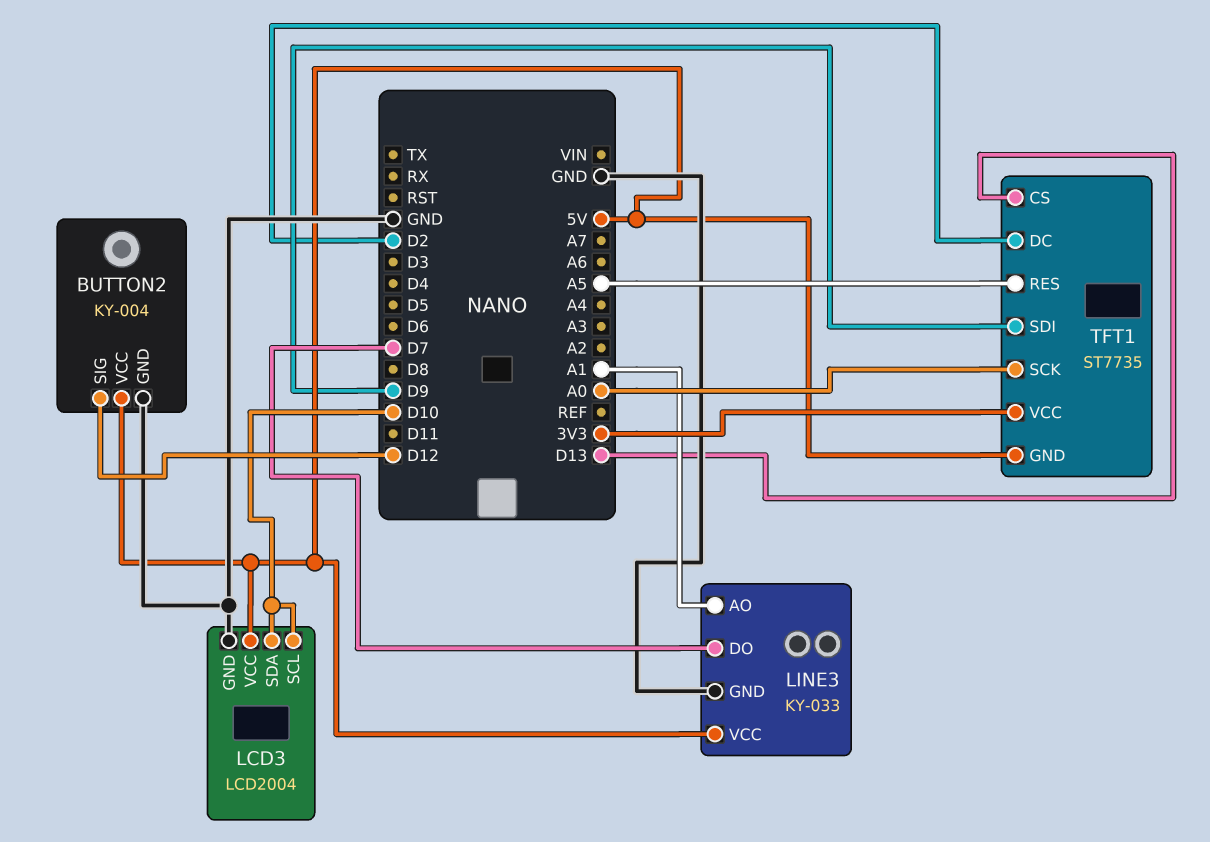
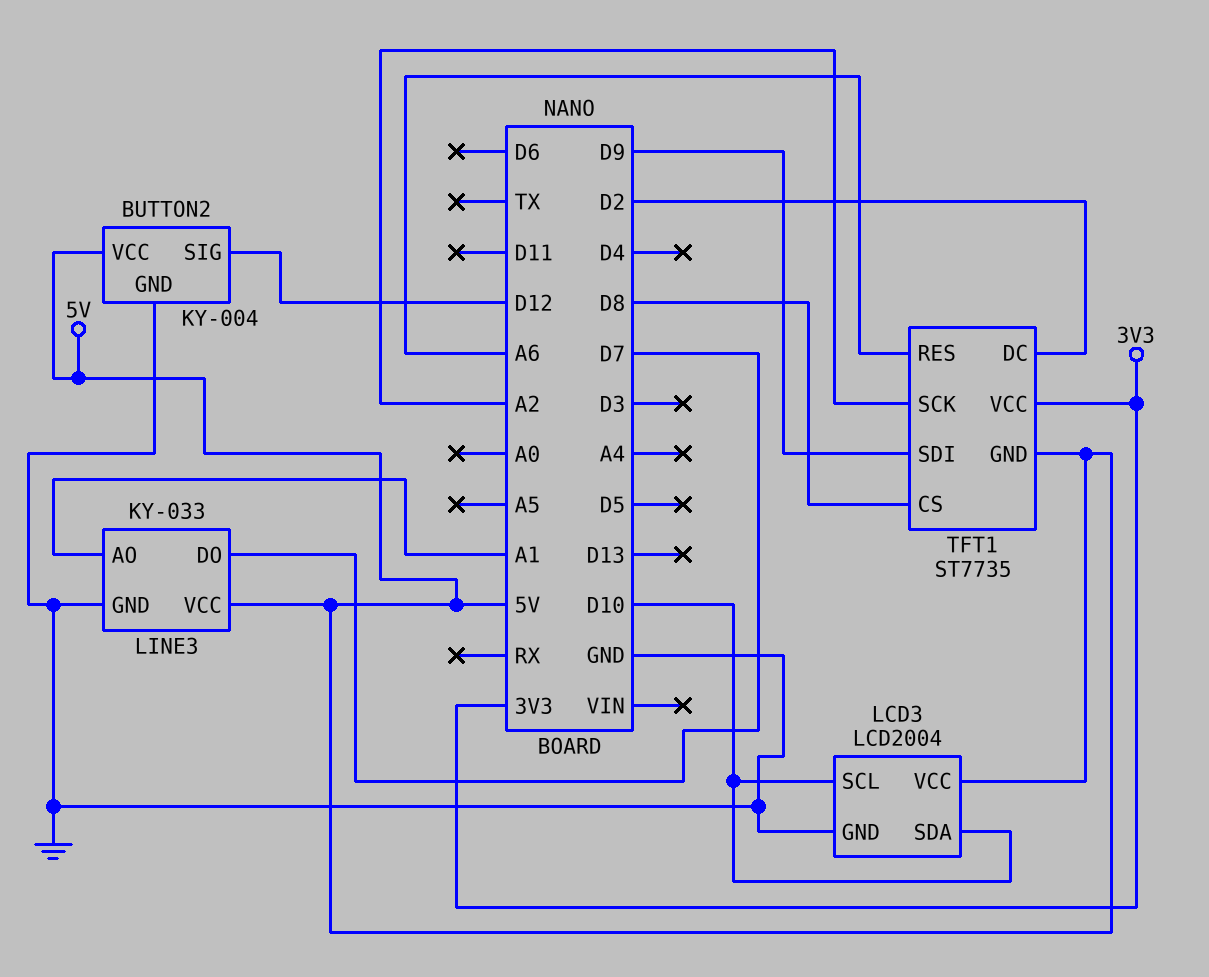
TFT1 pin CS: D13 -> D8
TFT1 pin RES: A5 -> A6
TFT1 pin SCK: A0 -> A2

